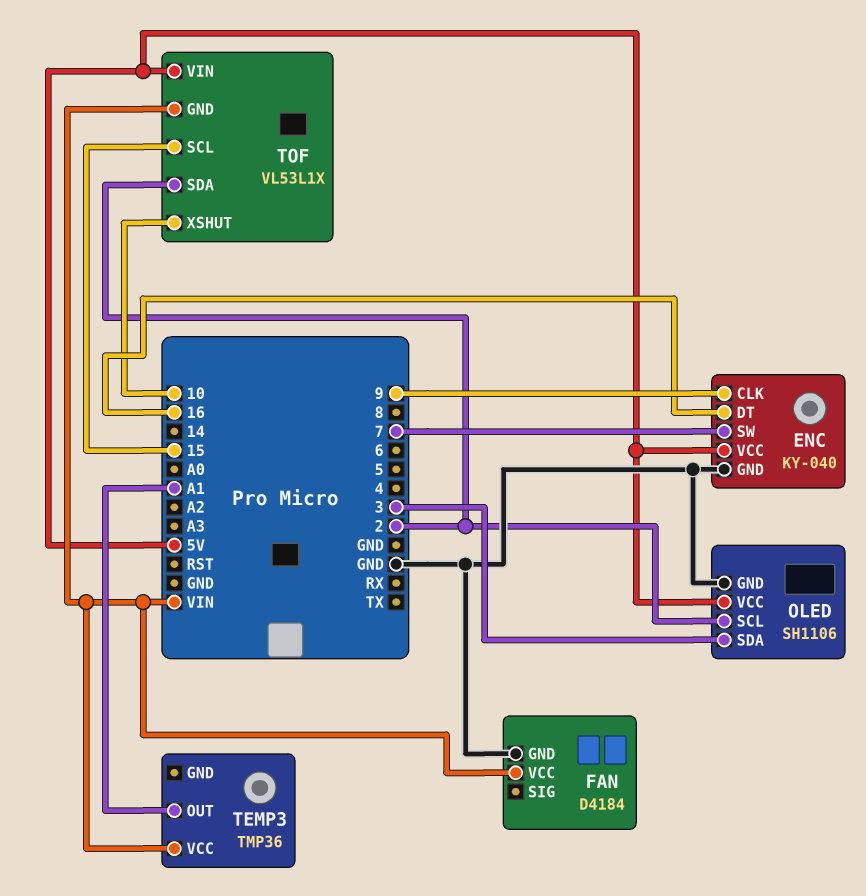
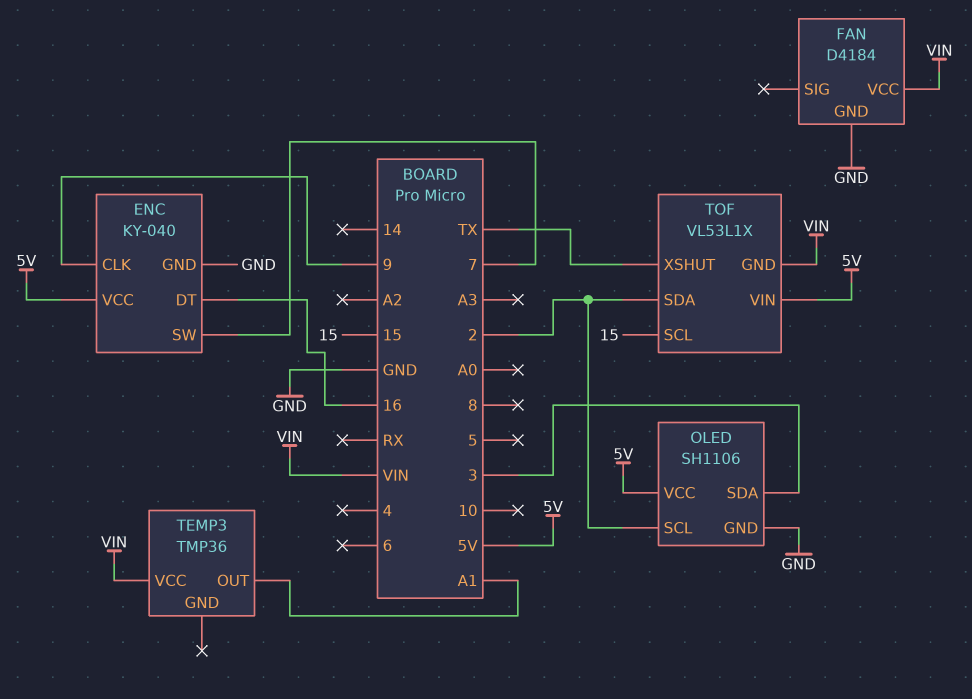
TOF pin XSHUT: 10 -> TX

